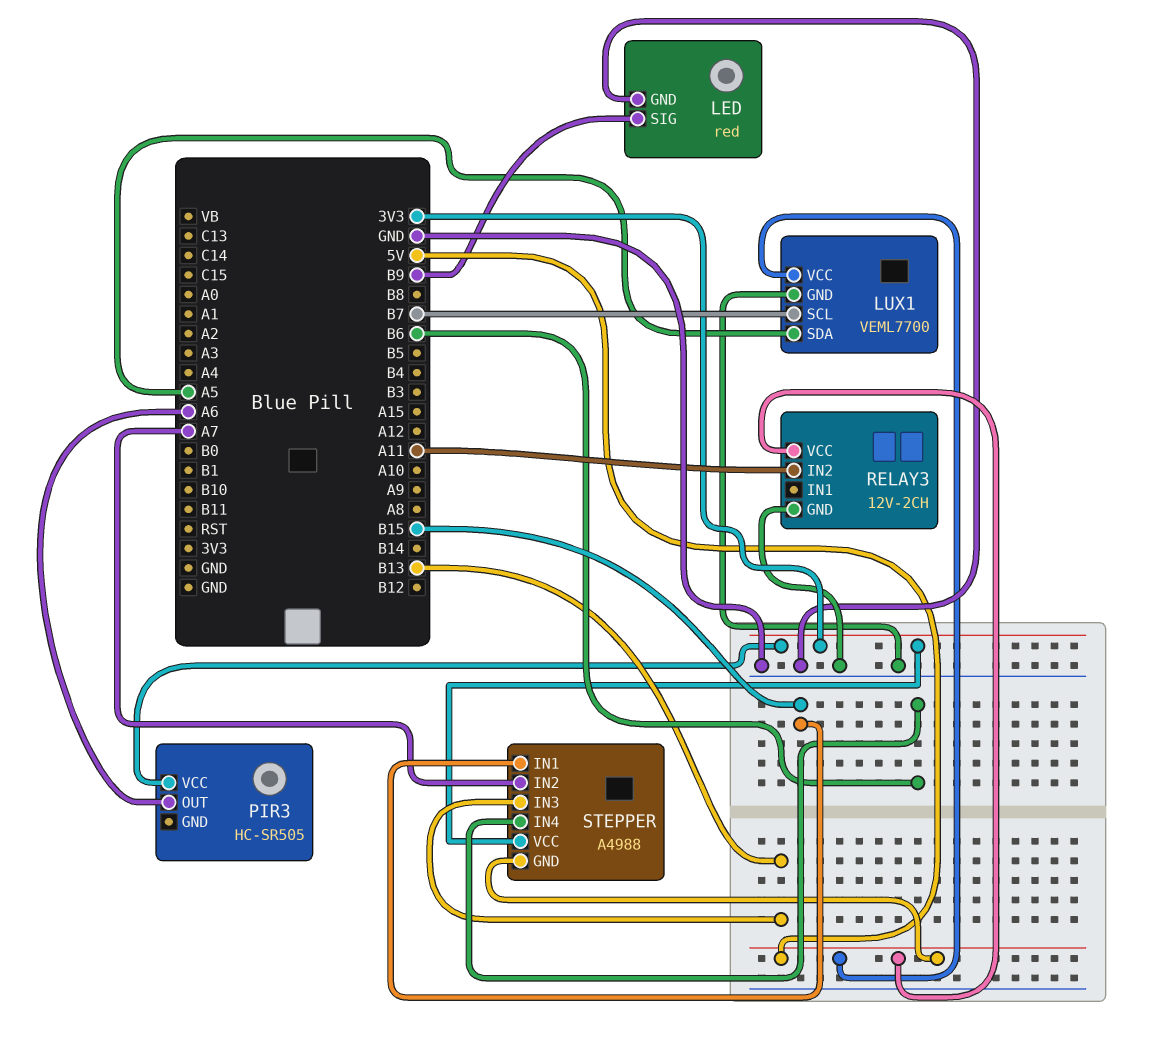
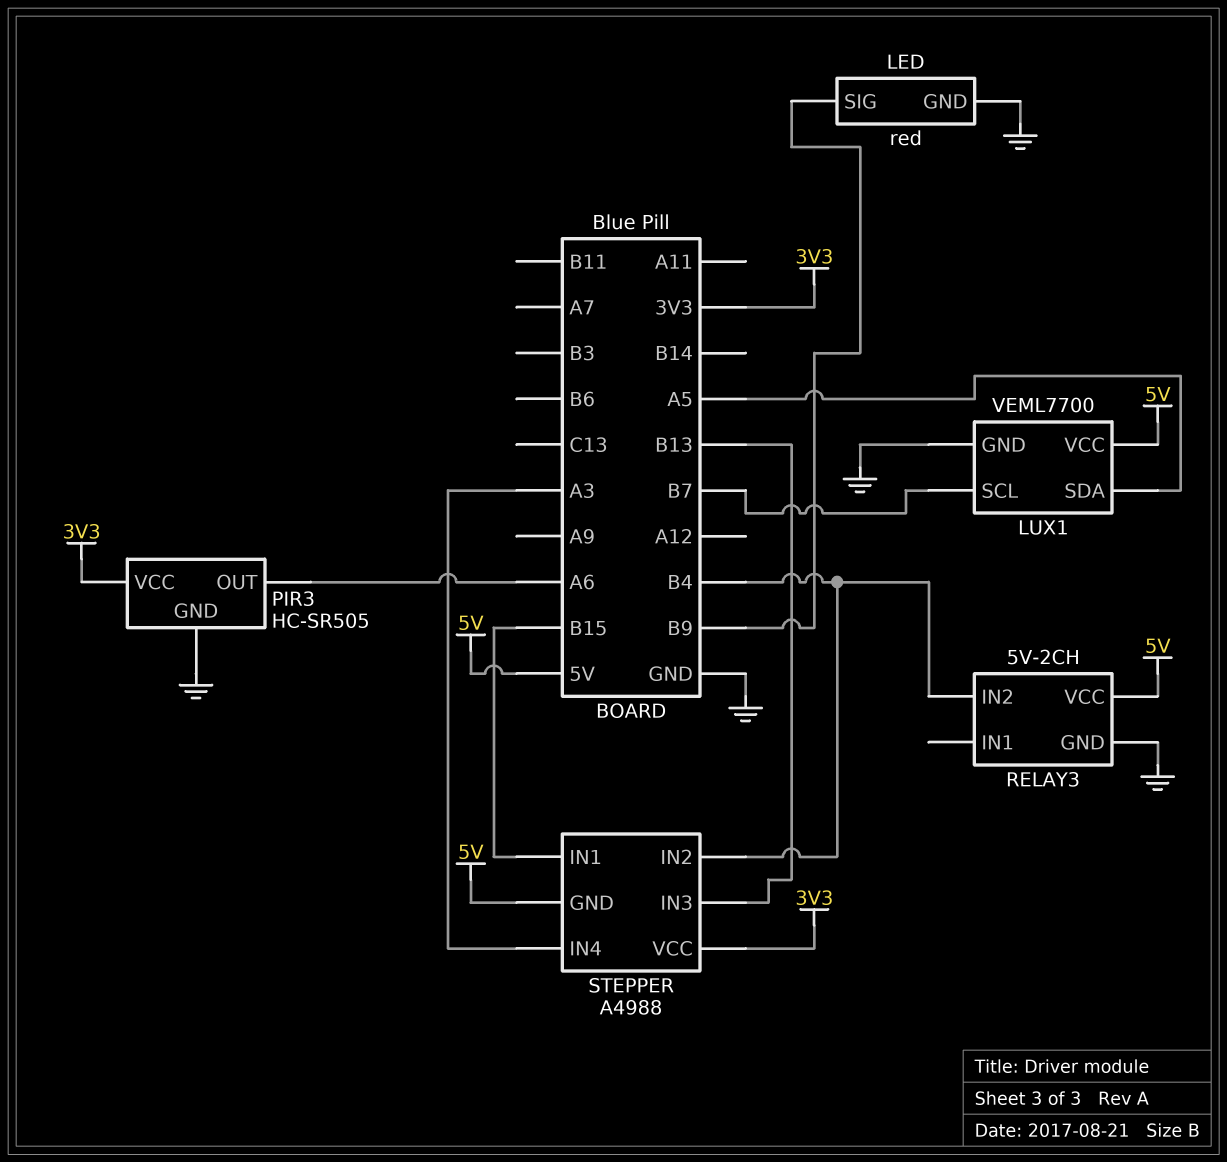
PIR3 pin GND: none -> GND
RELAY3: 12V-2CH -> 5V-2CH
RELAY3 pin IN2: A11 -> B4
STEPPER pin IN2: A7 -> B4
STEPPER pin IN4: B6 -> A3

